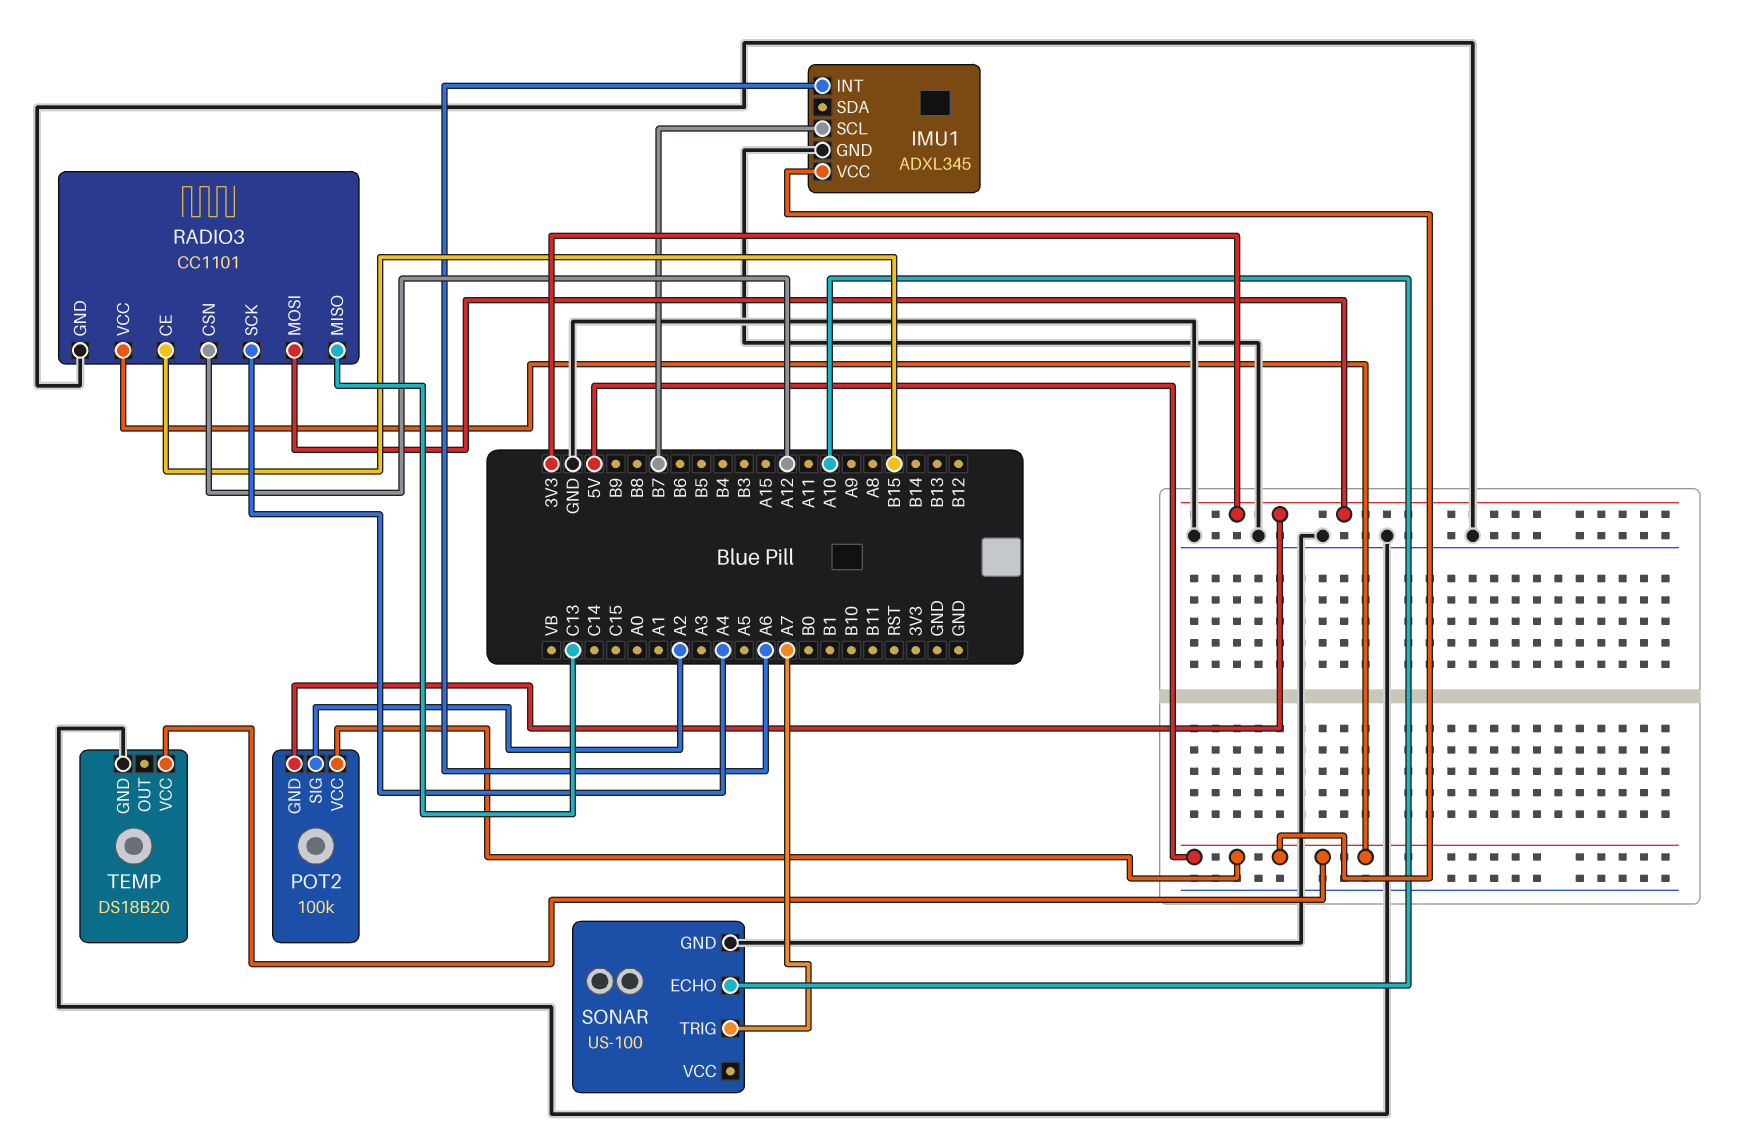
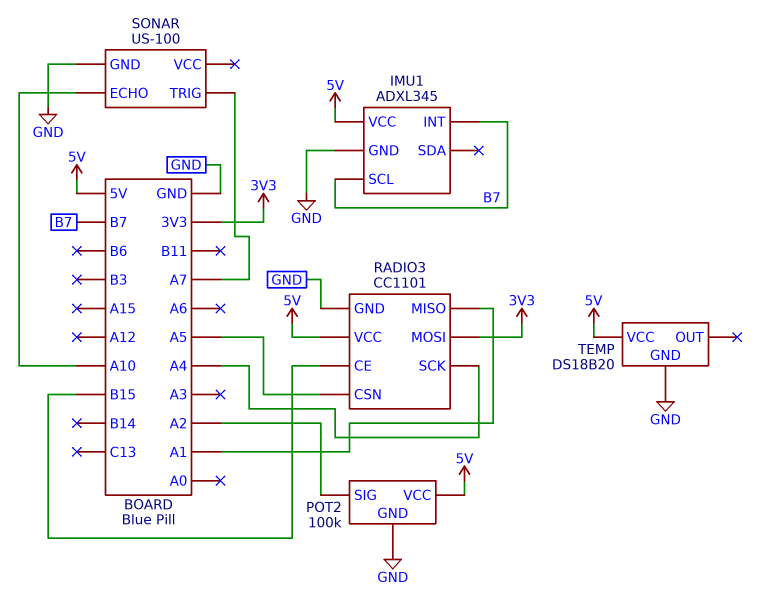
IMU1 pin INT: A6 -> B7
POT2 pin GND: 3V3 -> GND
RADIO3 pin CSN: A12 -> A5
RADIO3 pin MISO: C13 -> A1

